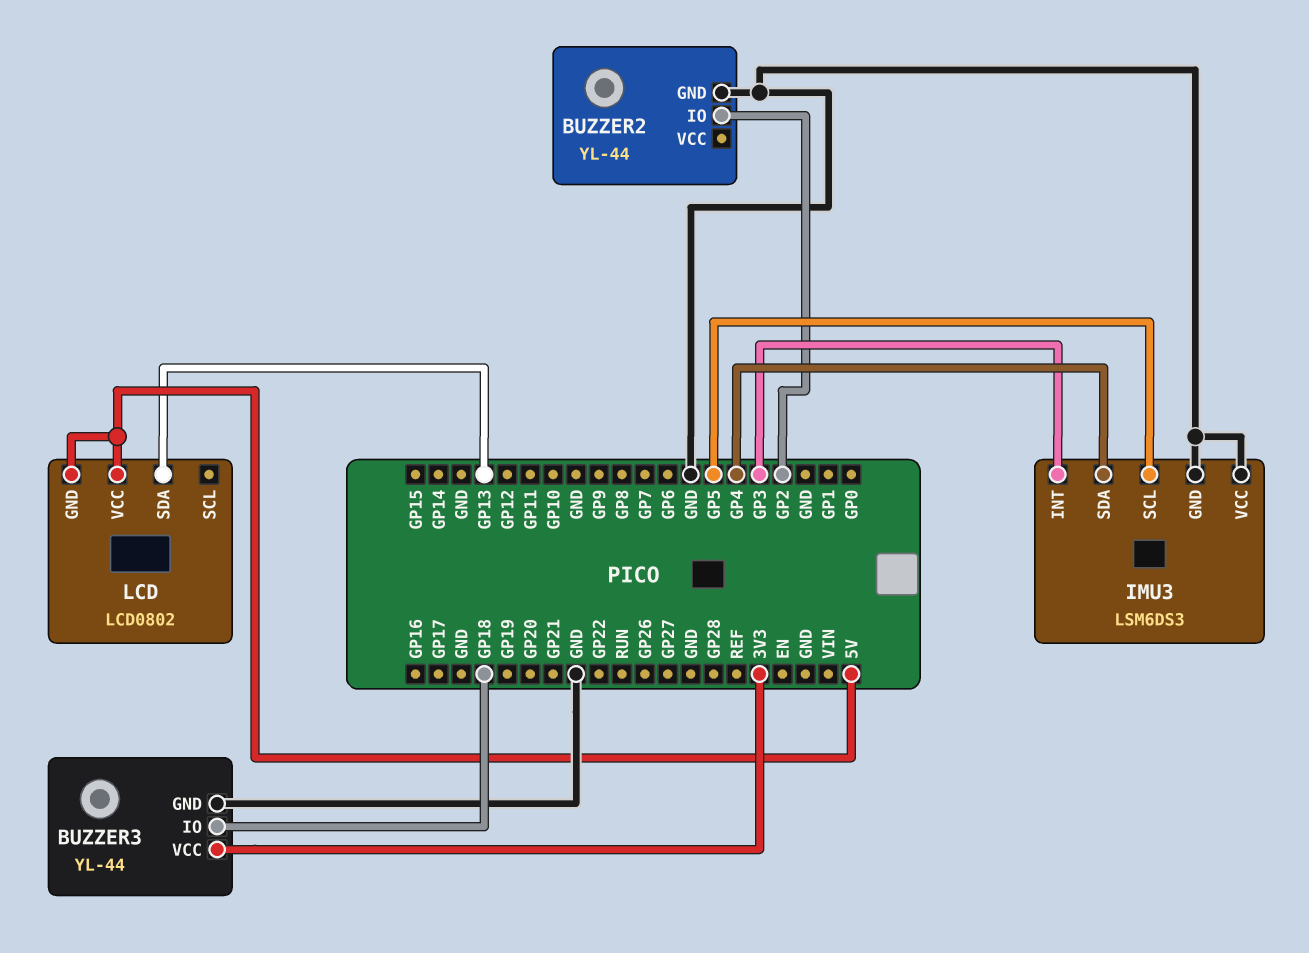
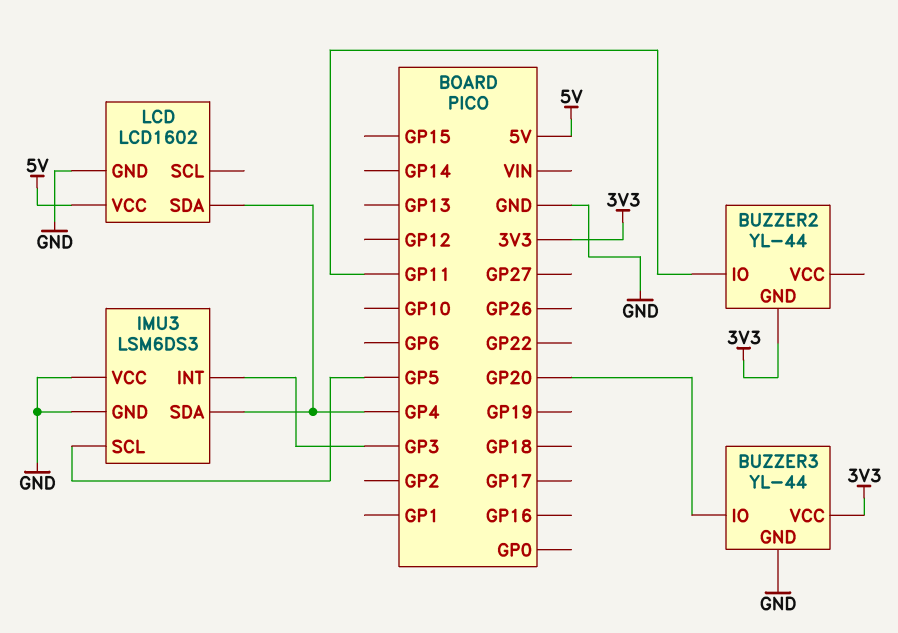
BUZZER2 pin GND: GND -> 3V3
BUZZER2 pin IO: GP2 -> GP11
BUZZER3 pin IO: GP18 -> GP20
LCD: LCD0802 -> LCD1602
LCD pin GND: 5V -> GND
LCD pin SDA: GP13 -> GP4

